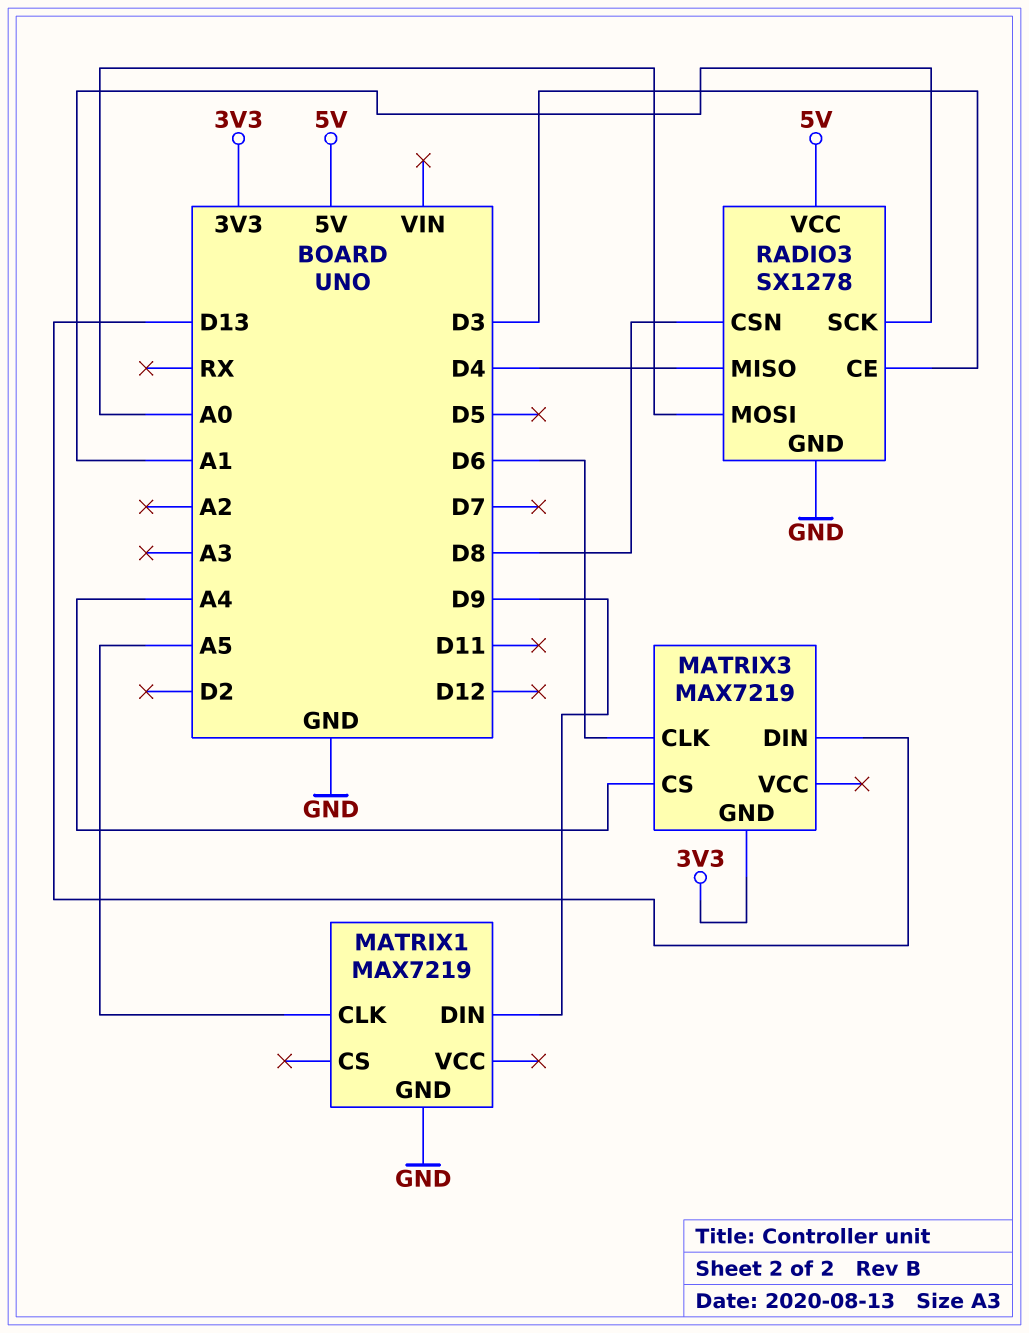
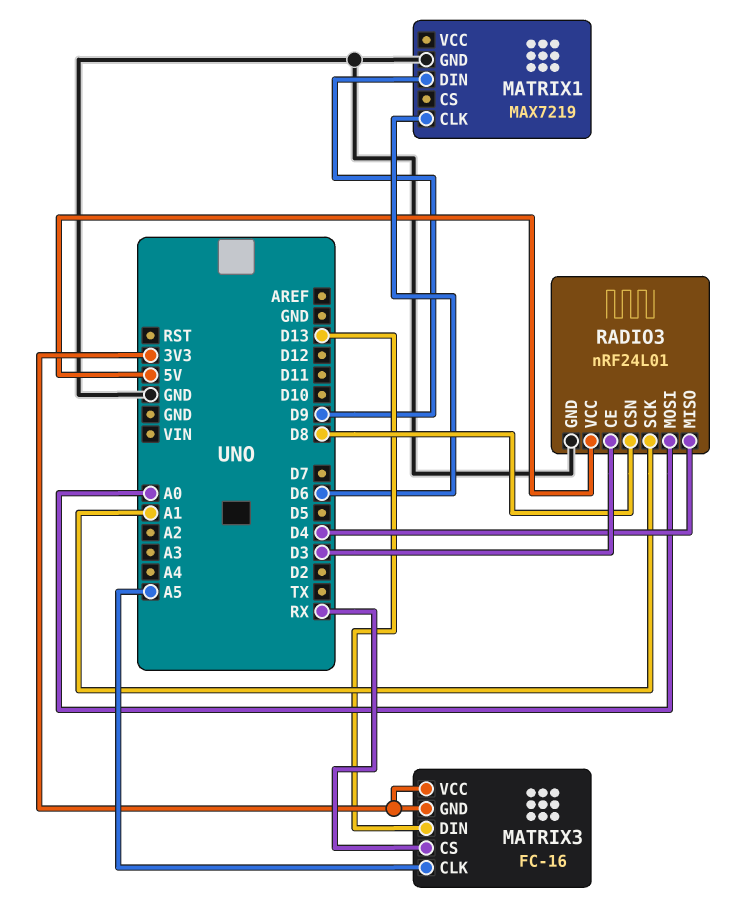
MATRIX1 pin CLK: A5 -> D6
MATRIX3: MAX7219 -> FC-16
MATRIX3 pin CLK: D6 -> A5
MATRIX3 pin CS: A4 -> RX
MATRIX3 pin VCC: none -> 3V3
RADIO3: SX1278 -> nRF24L01

